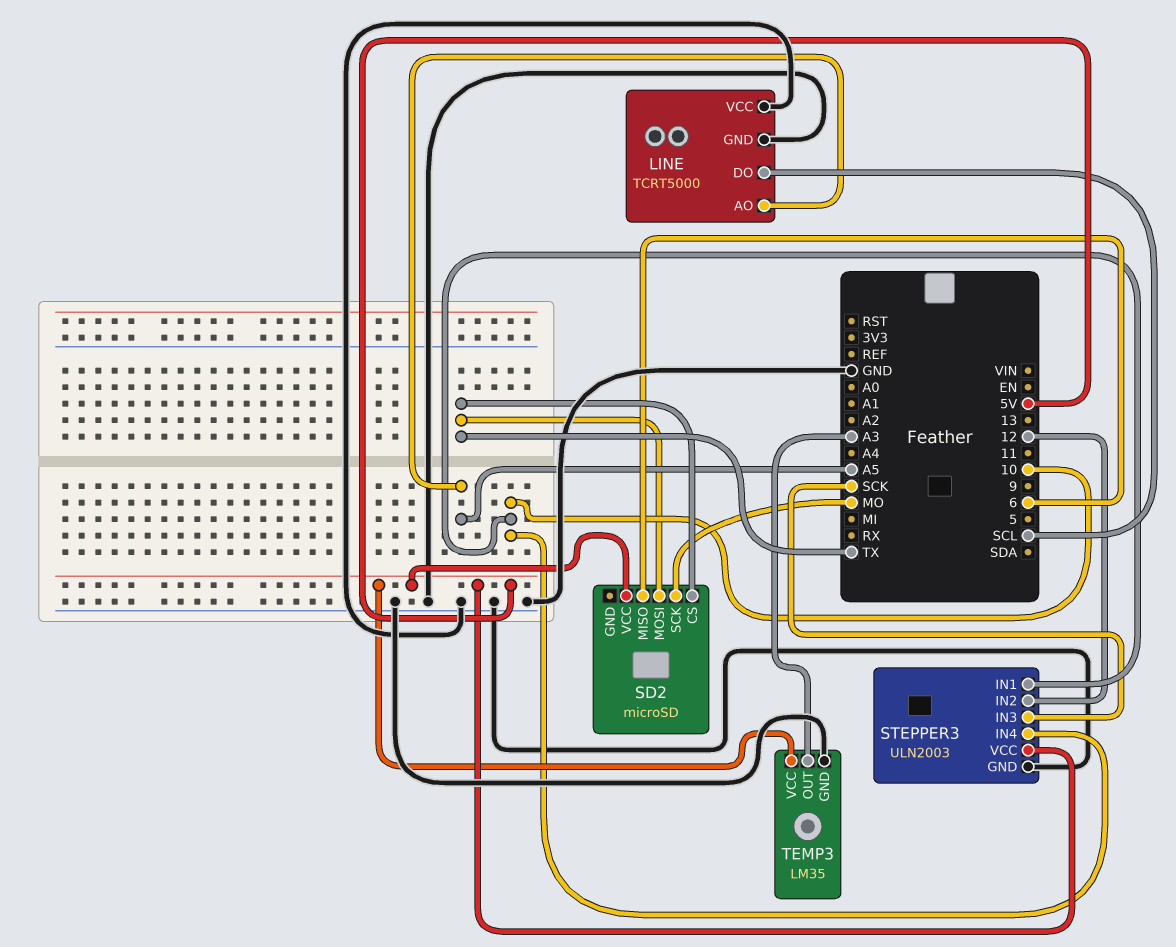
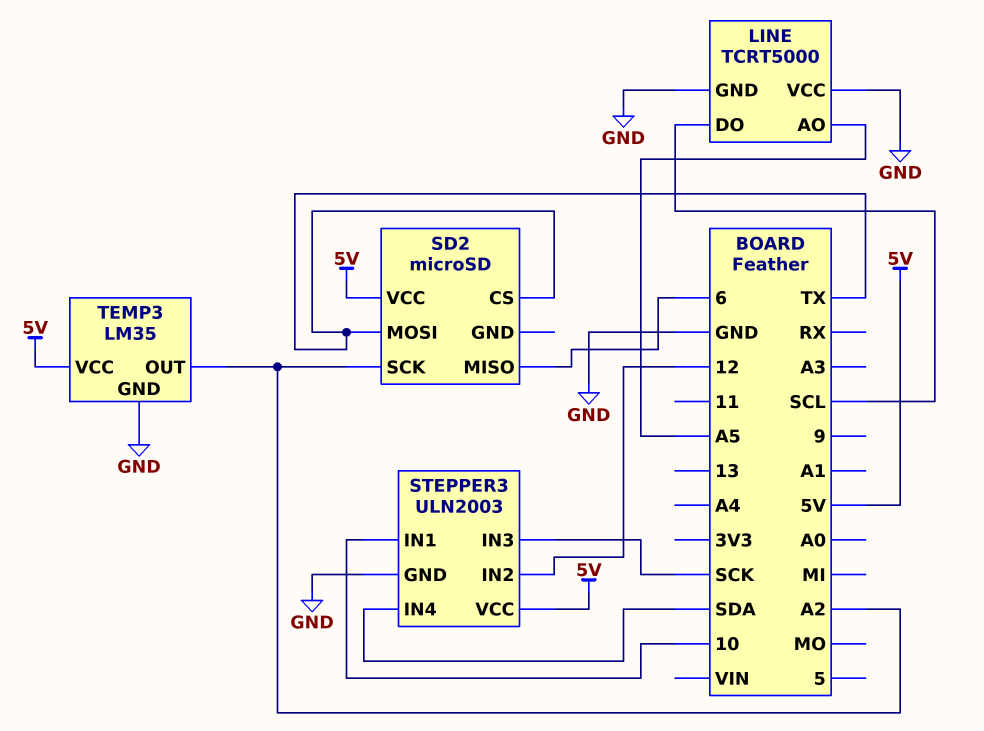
SD2 pin SCK: MO -> A2
STEPPER3 pin IN4: 10 -> SDA
TEMP3 pin OUT: A3 -> A2

